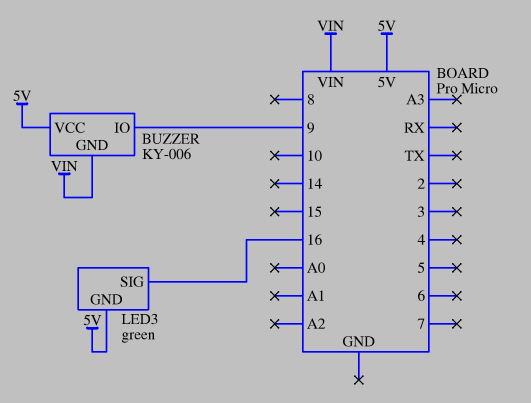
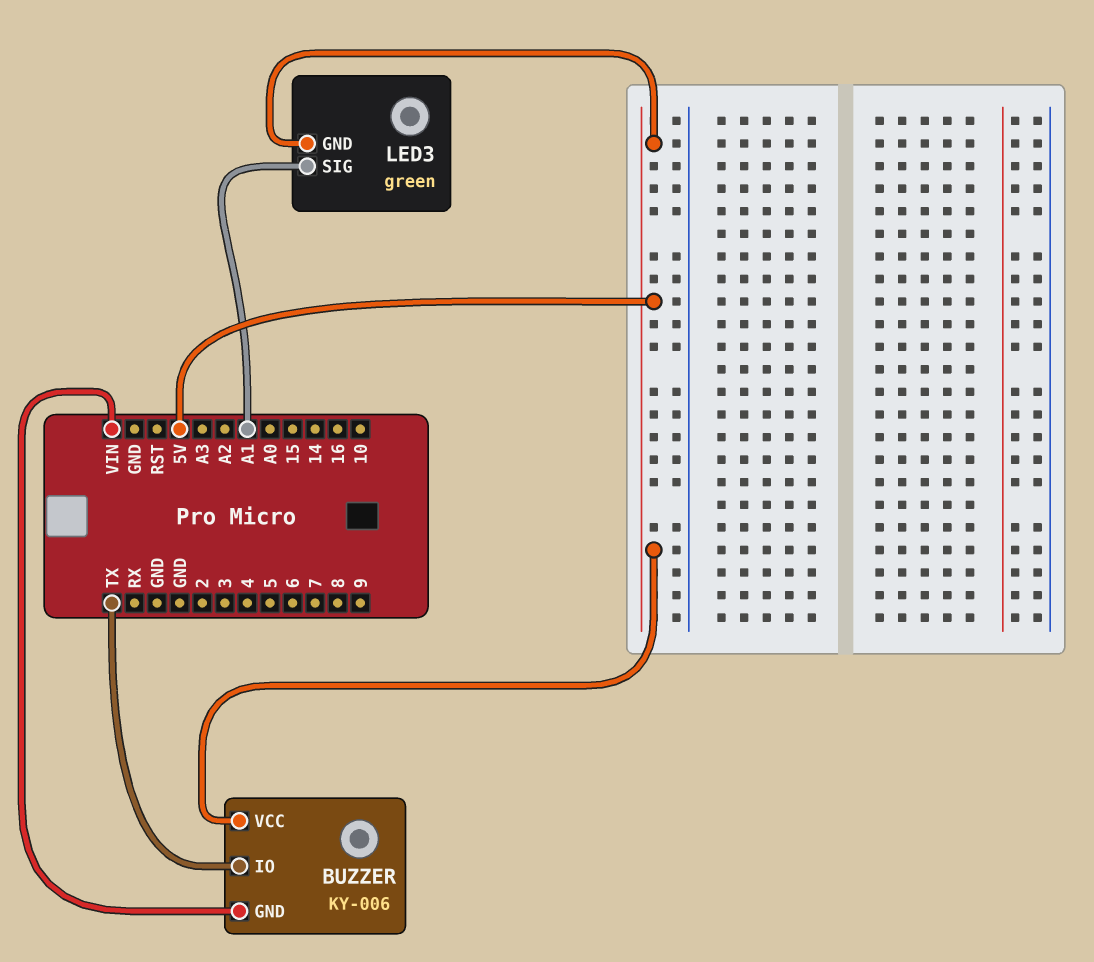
BUZZER pin IO: 9 -> TX
LED3 pin SIG: 16 -> A1

